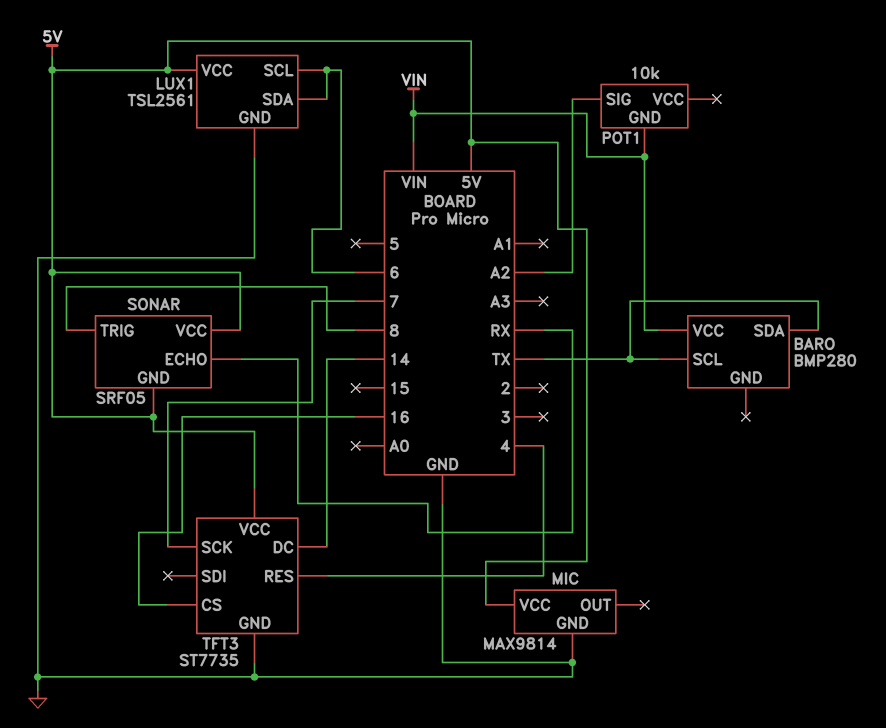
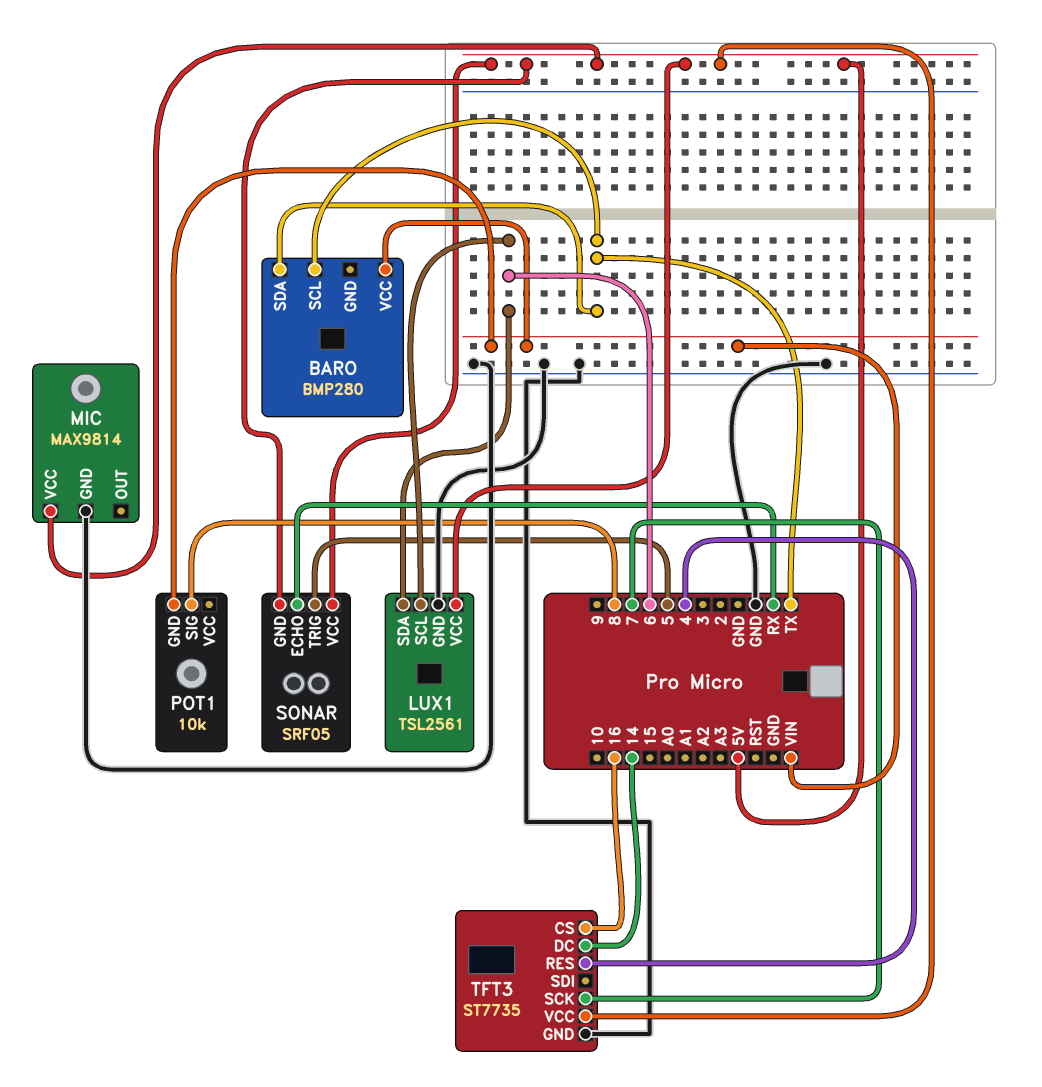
POT1 pin SIG: A2 -> 8
SONAR pin TRIG: 8 -> 5

